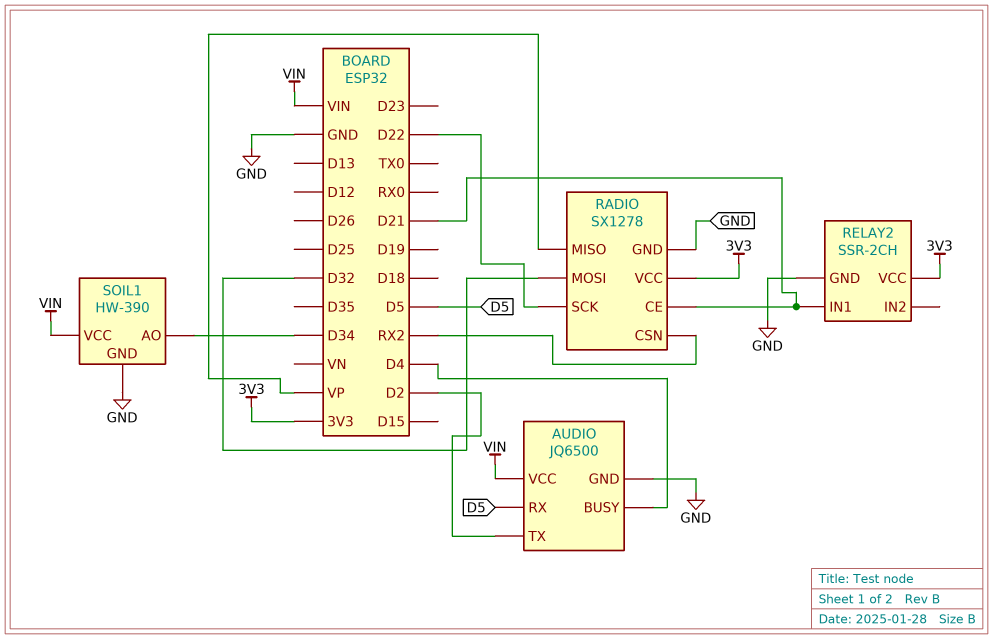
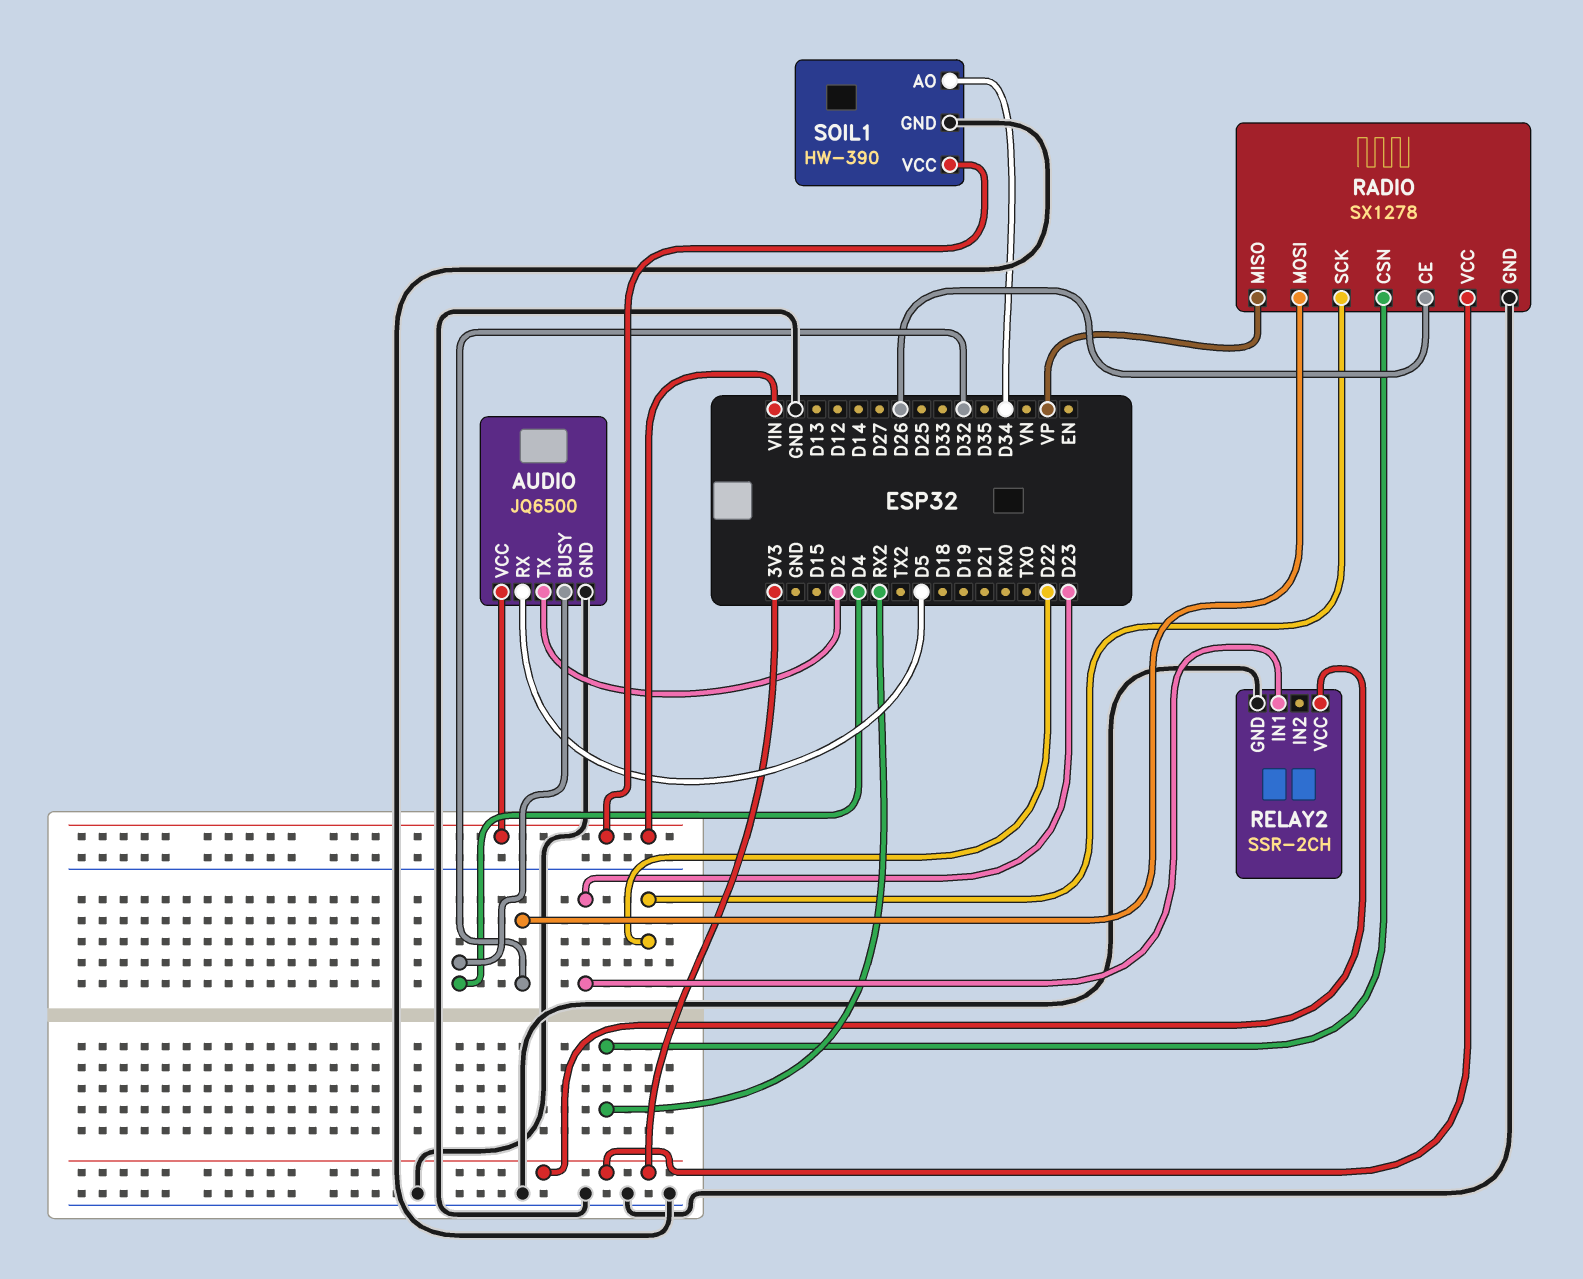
RADIO pin CE: D21 -> D26
RELAY2 pin IN1: D21 -> D23

